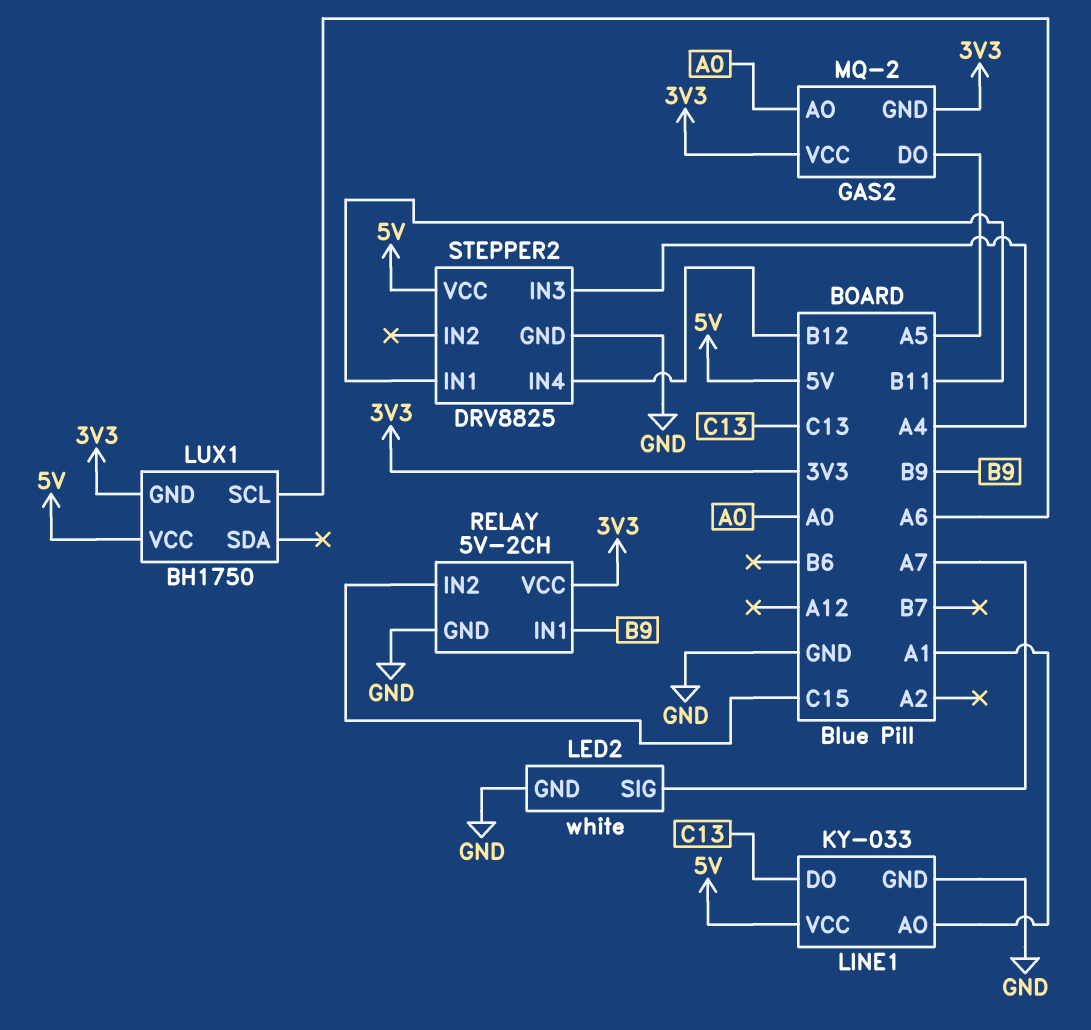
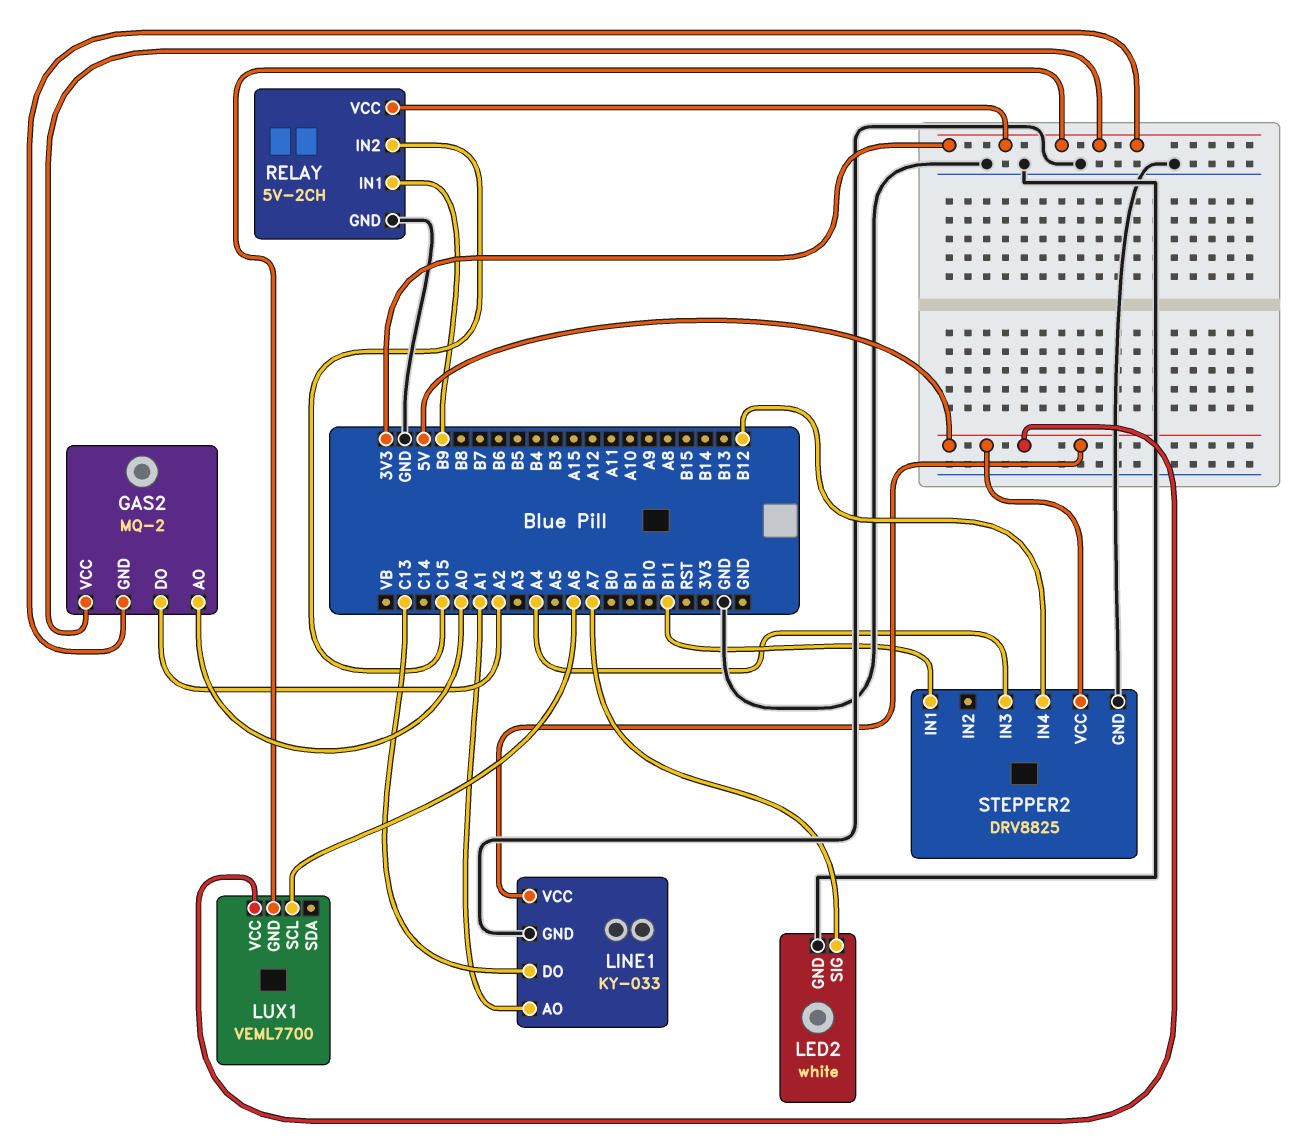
GAS2 pin DO: A5 -> A2
LUX1: BH1750 -> VEML7700

